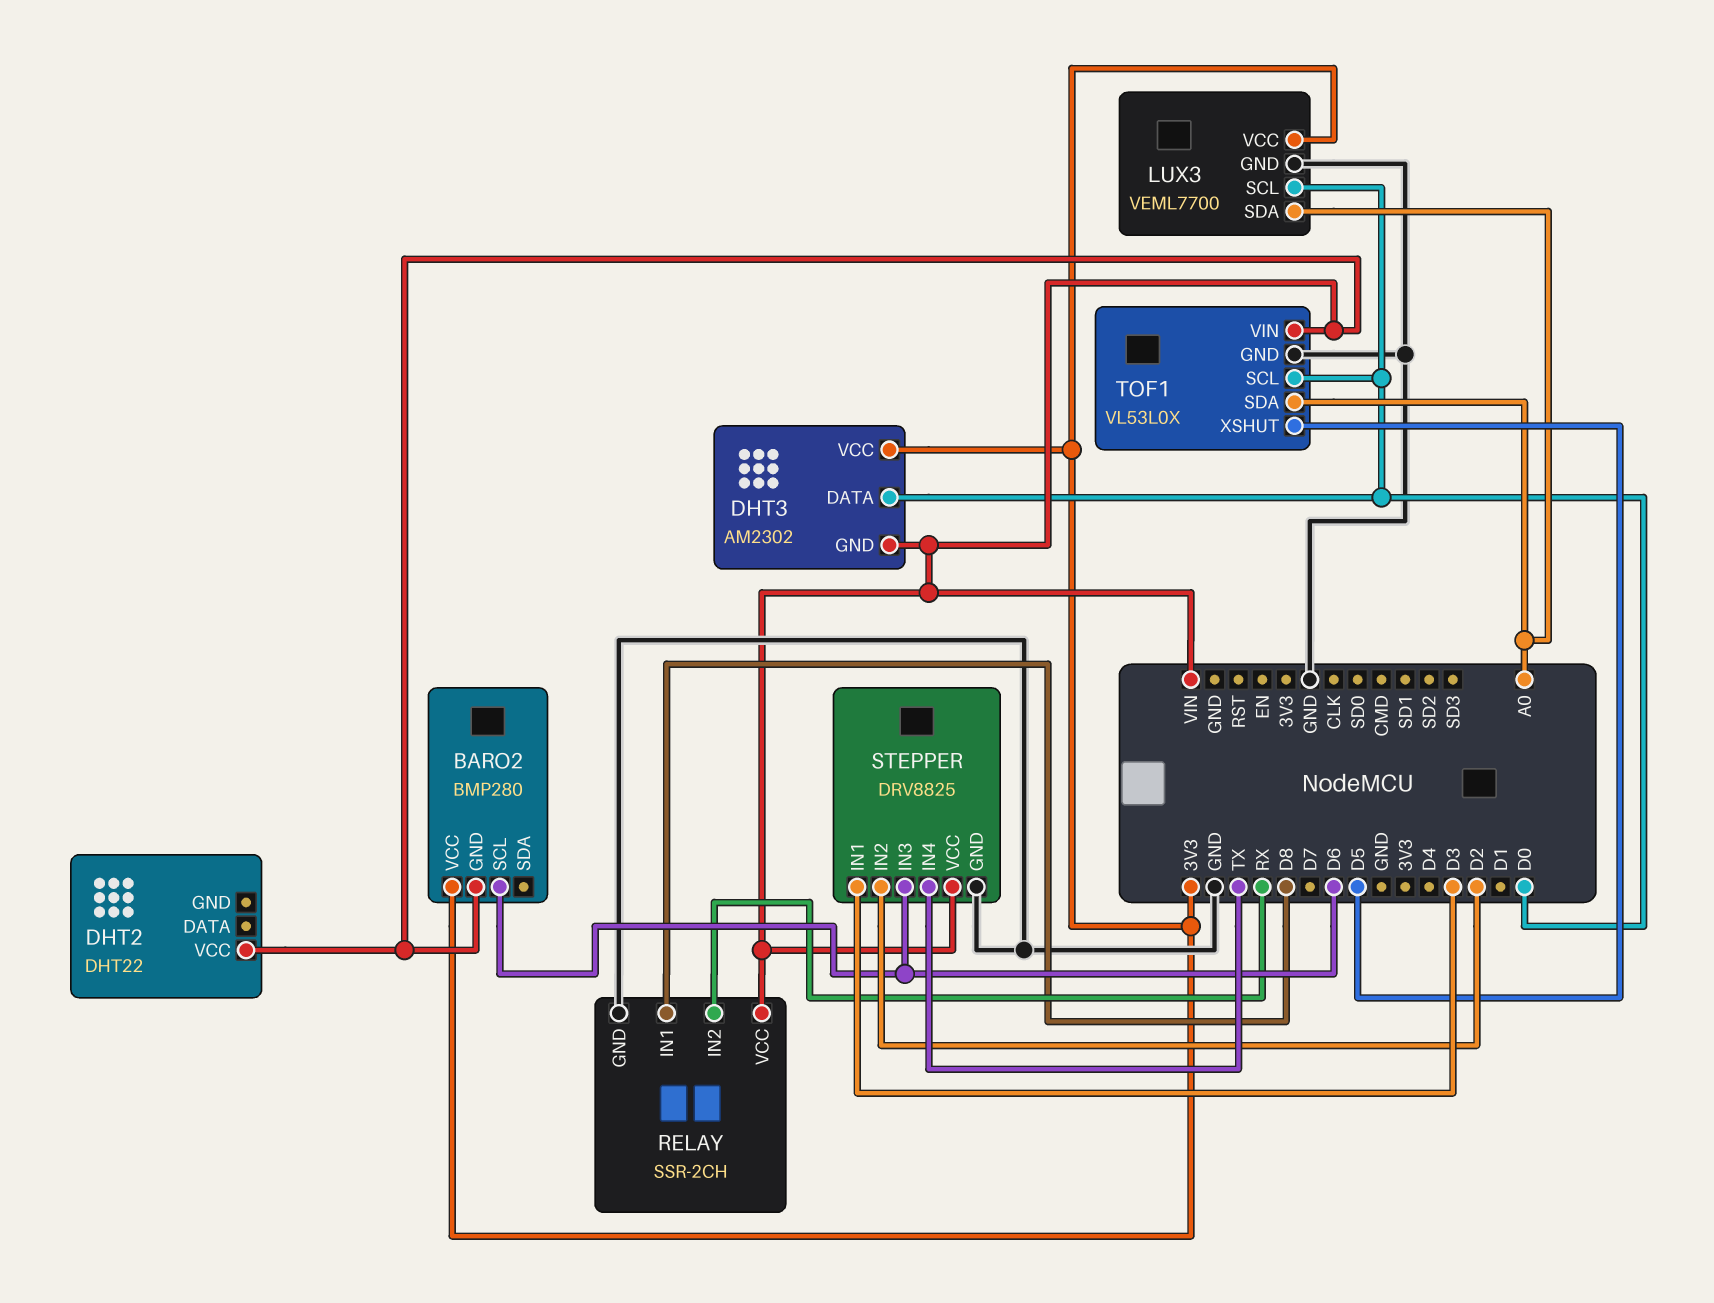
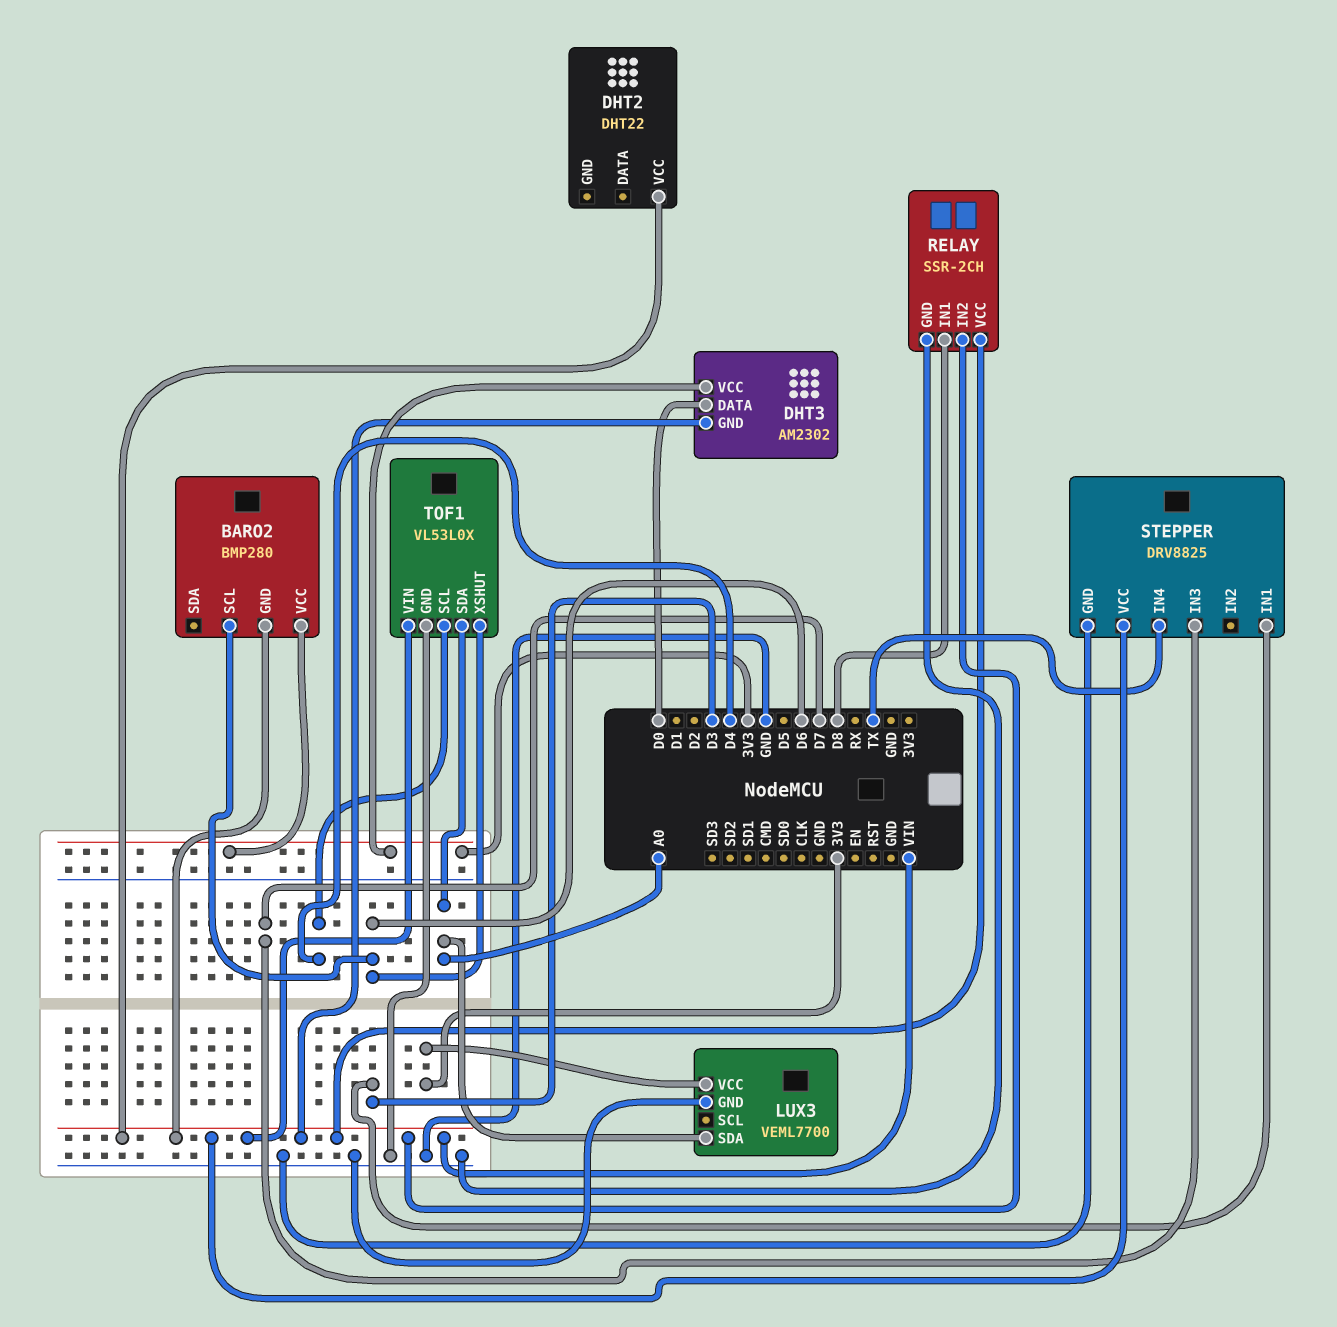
LUX3 pin SCL: D0 -> none
RELAY pin IN2: RX -> VIN
STEPPER pin IN2: D2 -> none
STEPPER pin IN3: D6 -> D7
TOF1 pin SCL: D0 -> D4
TOF1 pin XSHUT: D5 -> D6

